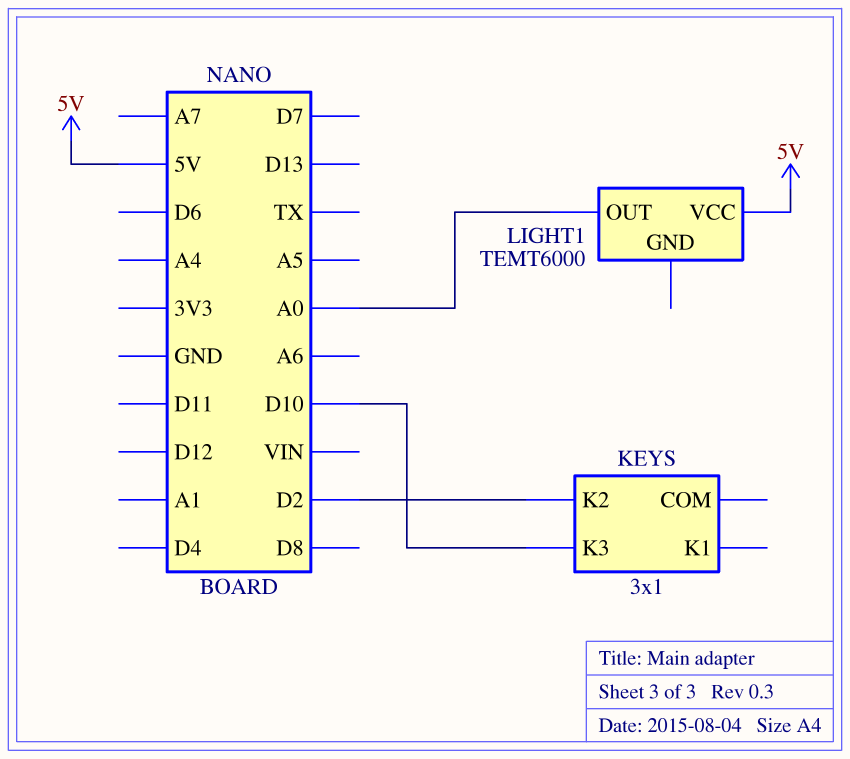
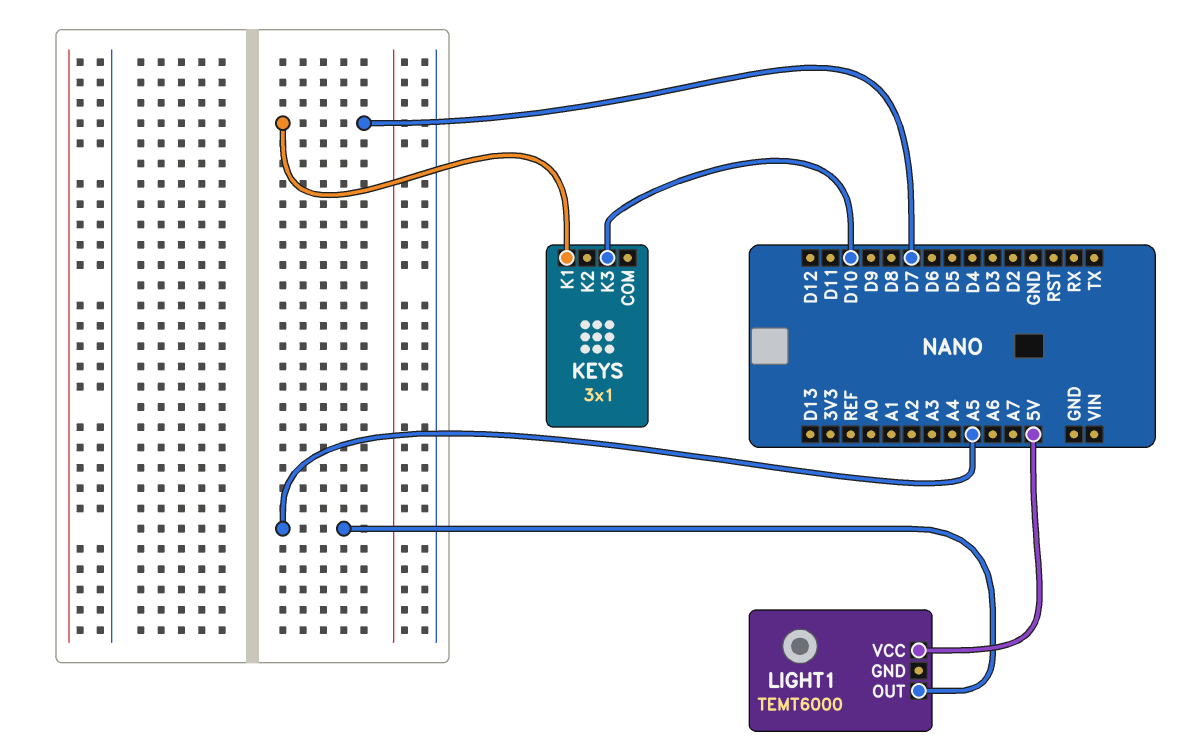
KEYS pin K1: none -> D7
KEYS pin K2: D2 -> none
LIGHT1 pin OUT: A0 -> A5

